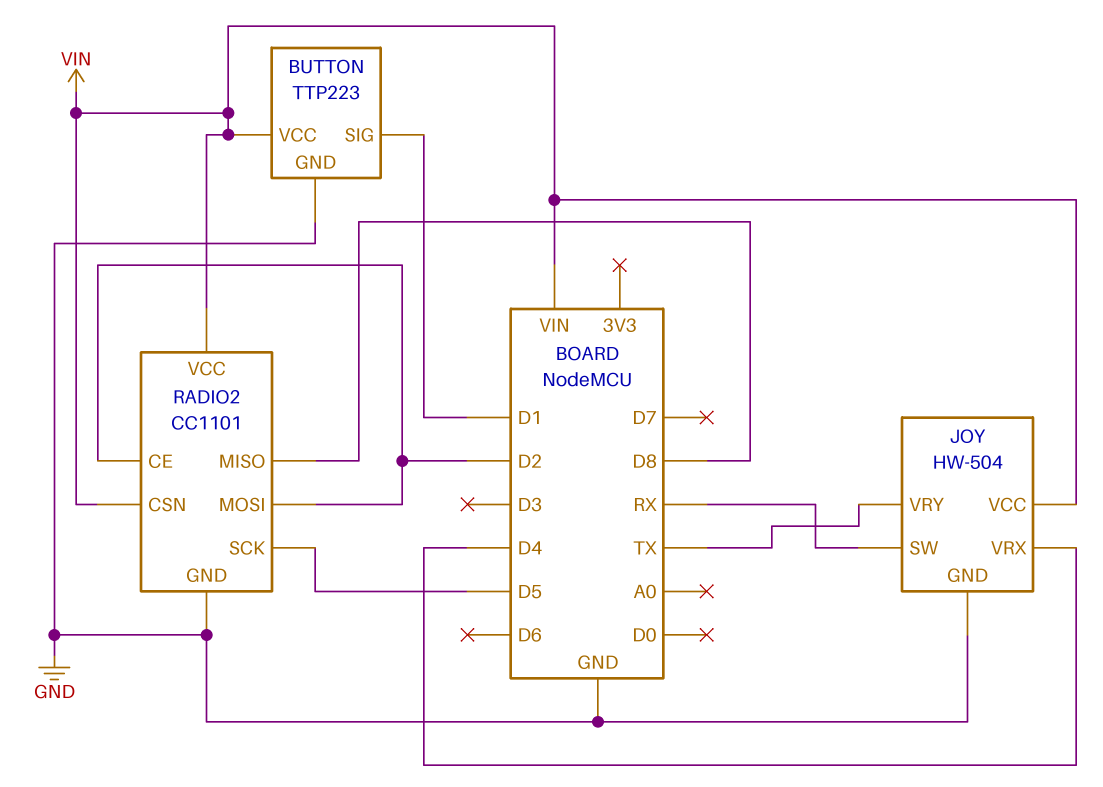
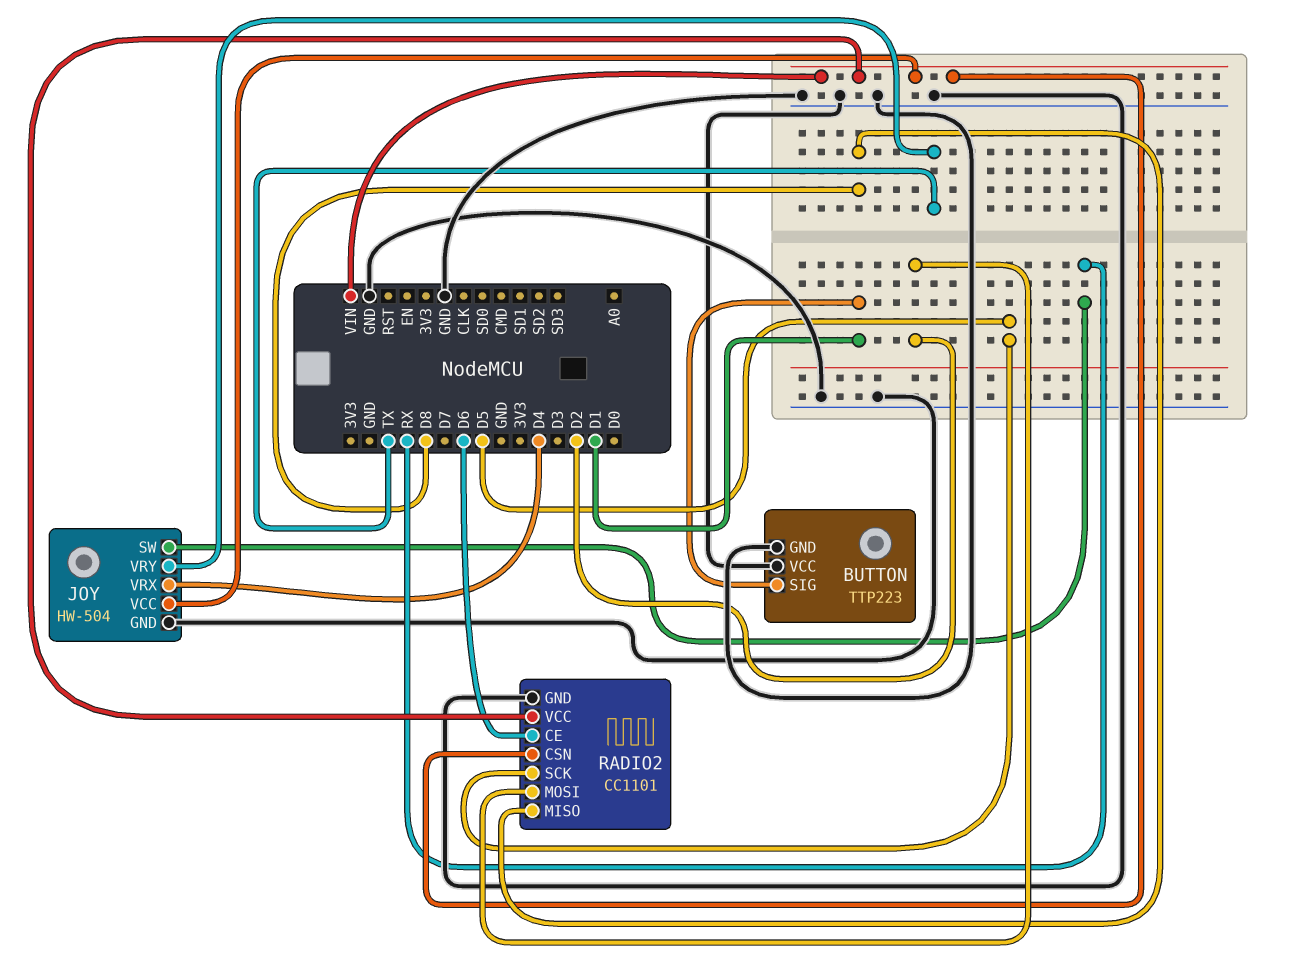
BUTTON pin VCC: VIN -> GND
RADIO2 pin CE: D2 -> D6

